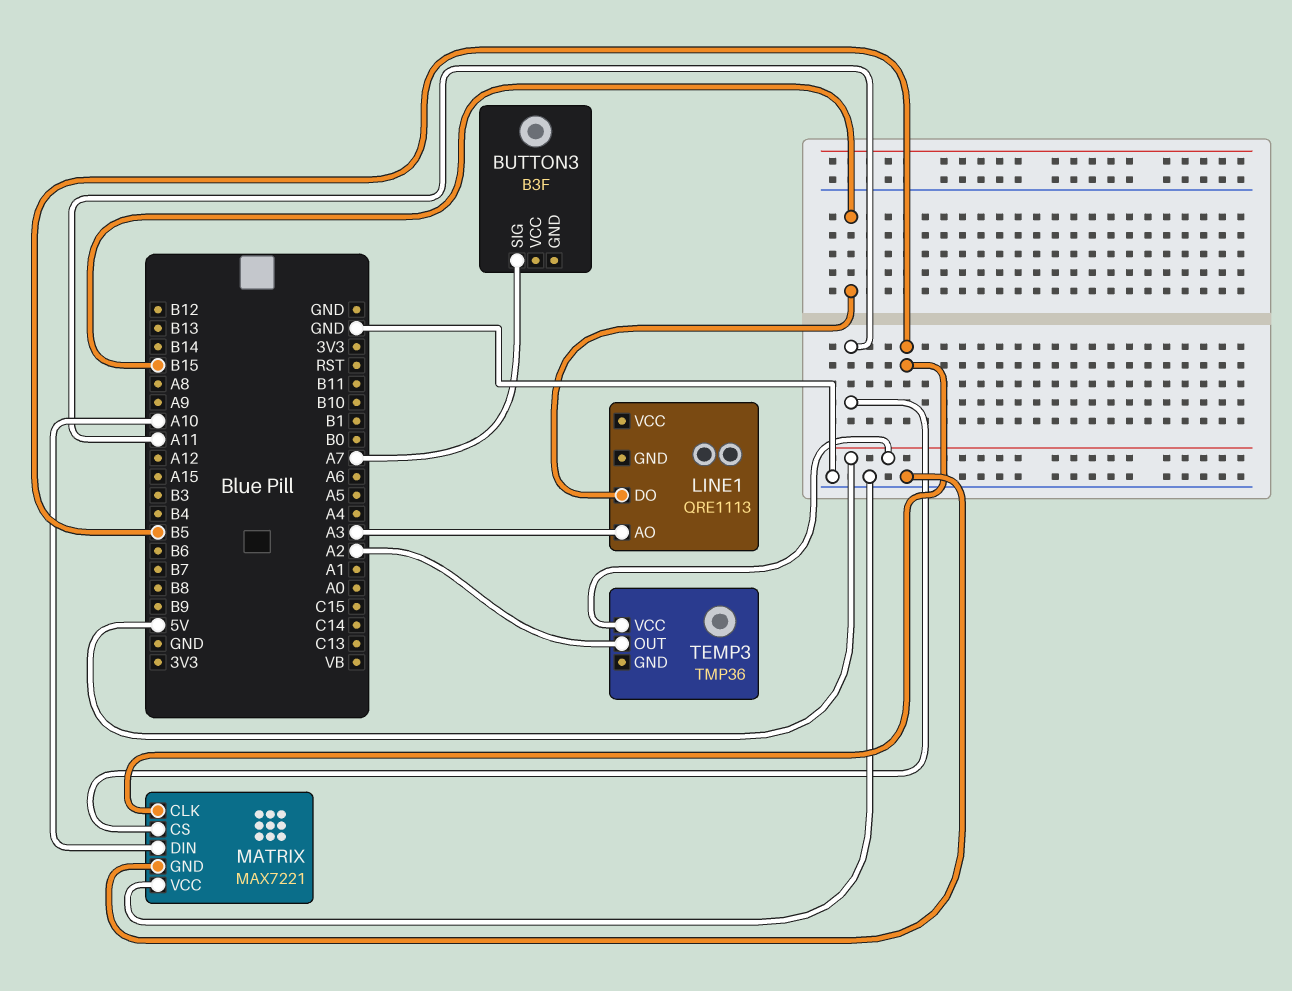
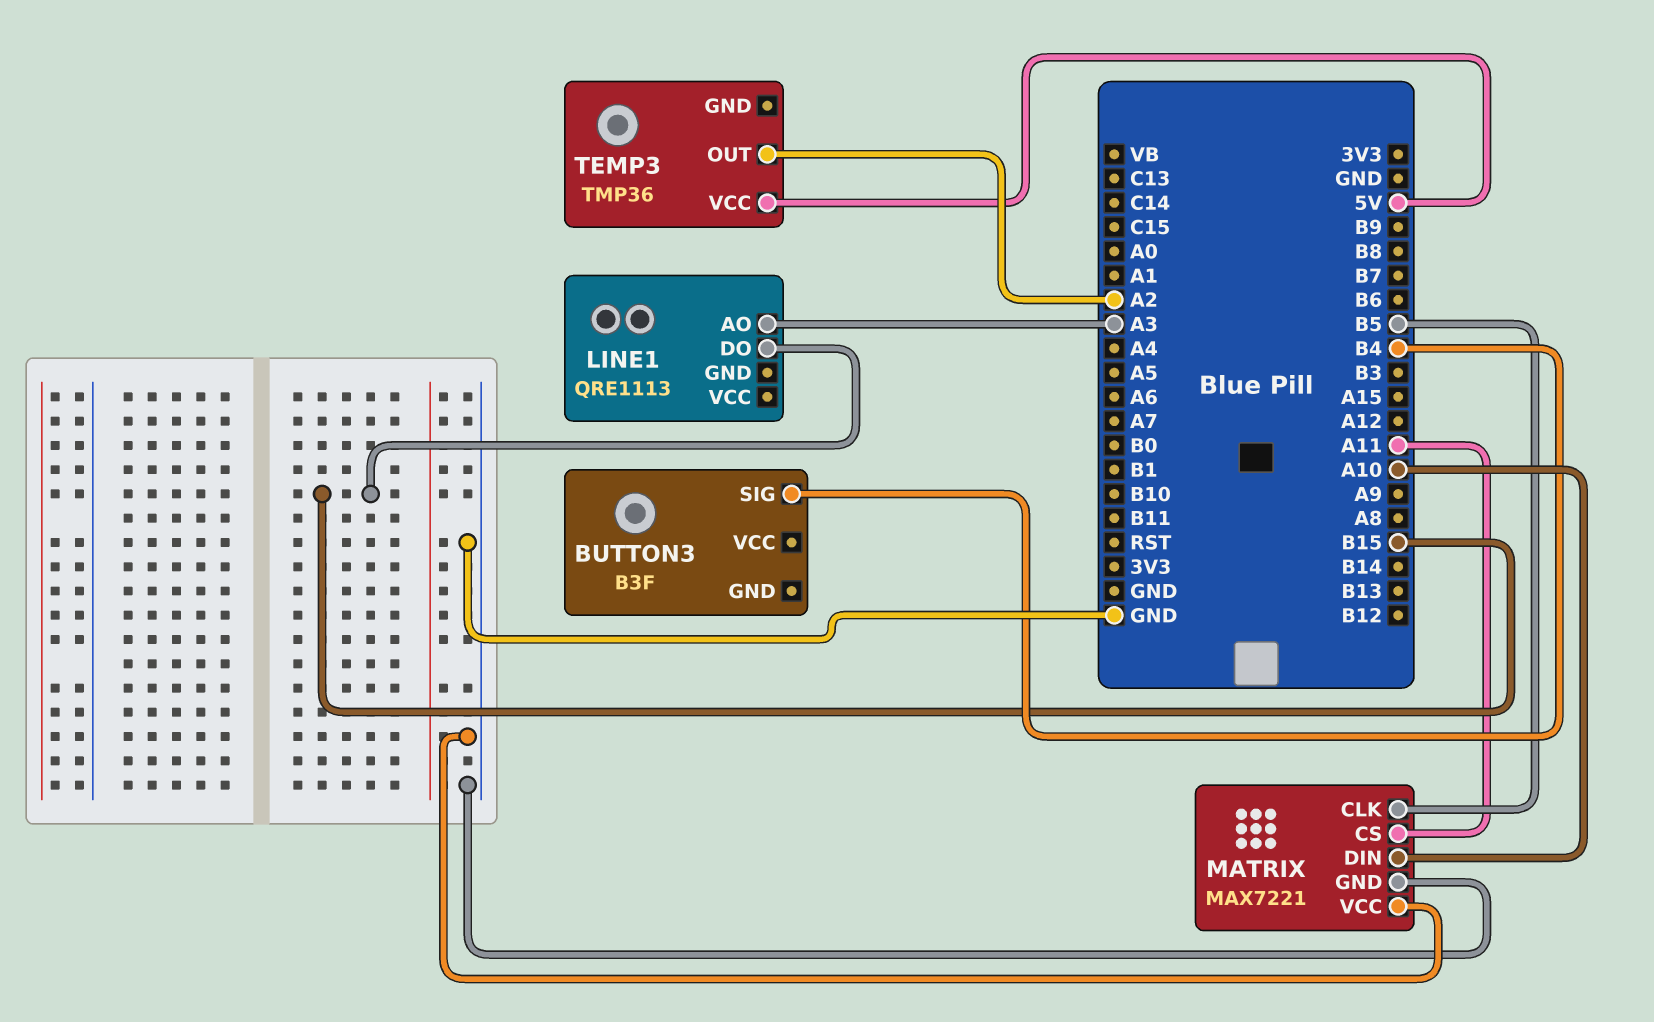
BUTTON3 pin SIG: A7 -> B4

